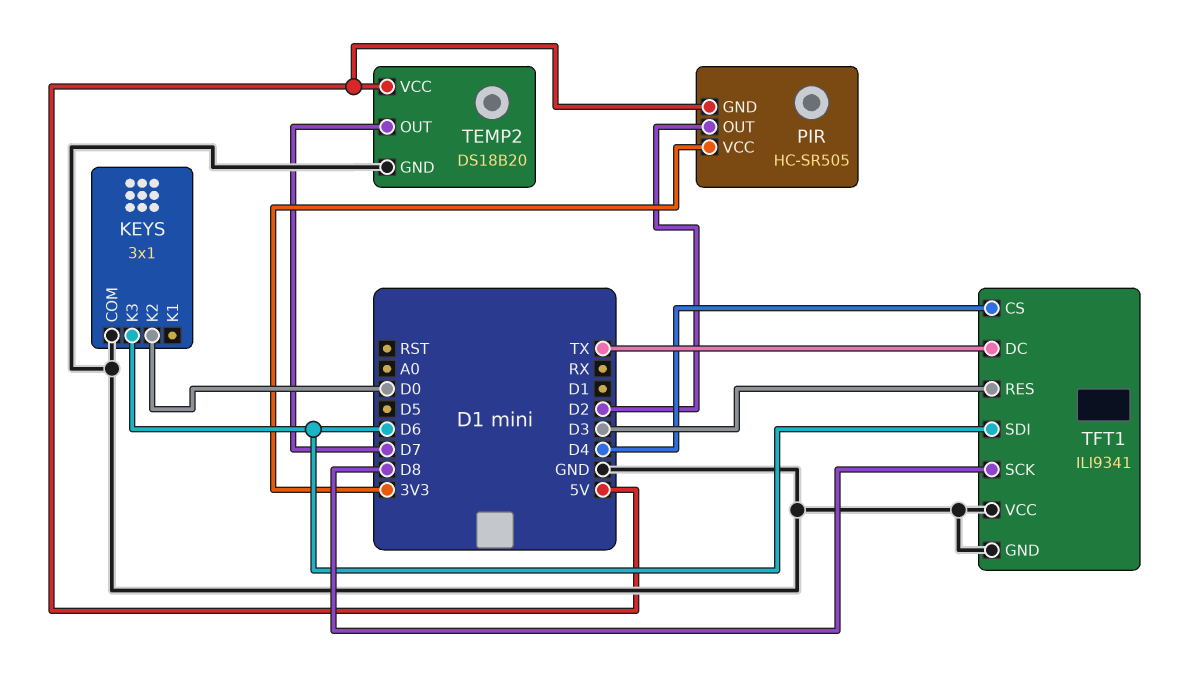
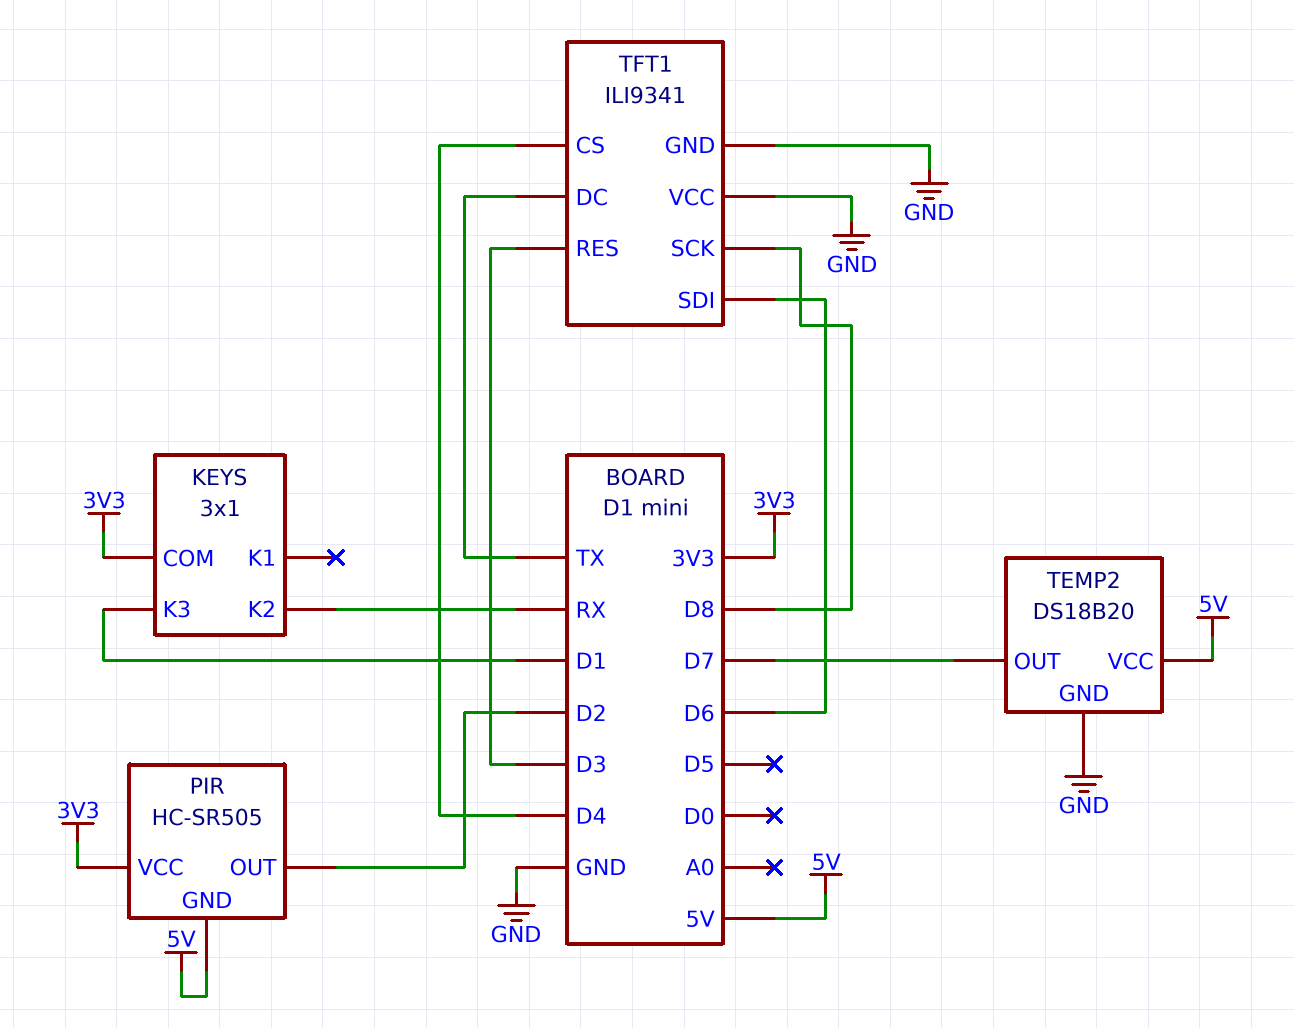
KEYS pin COM: GND -> 3V3
KEYS pin K2: D0 -> RX
KEYS pin K3: D6 -> D1

